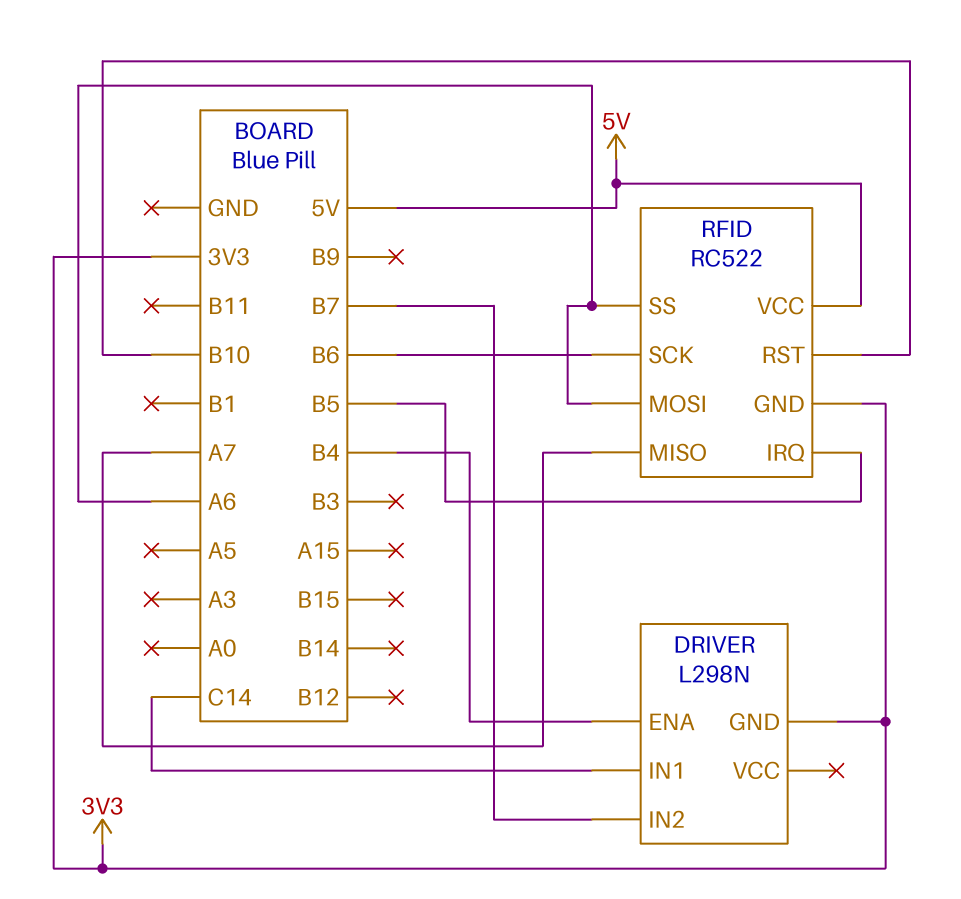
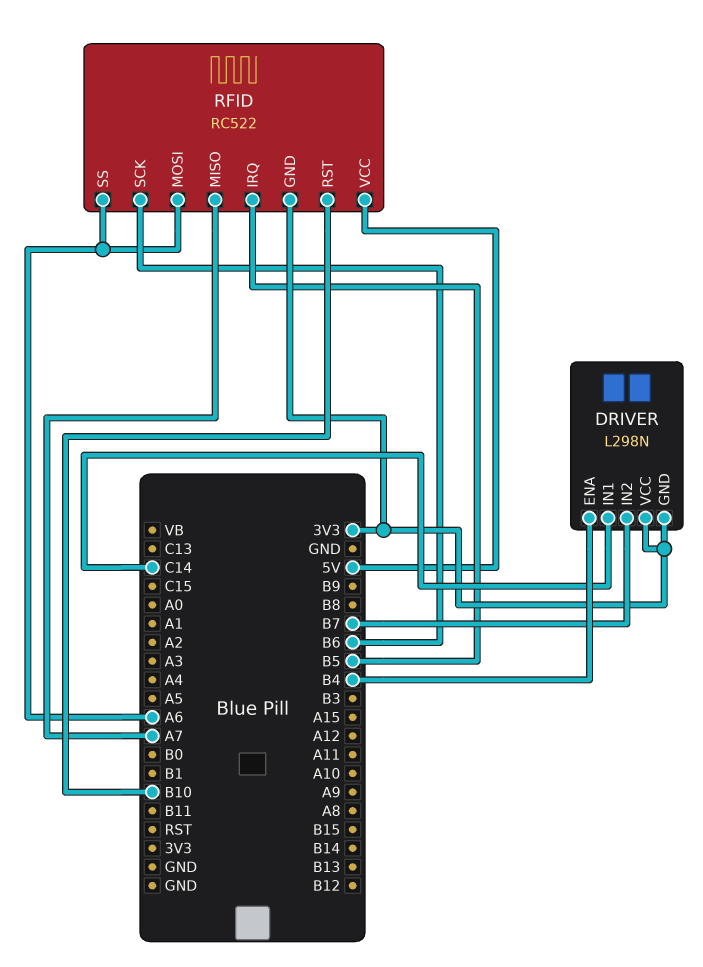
DRIVER pin VCC: none -> 3V3

